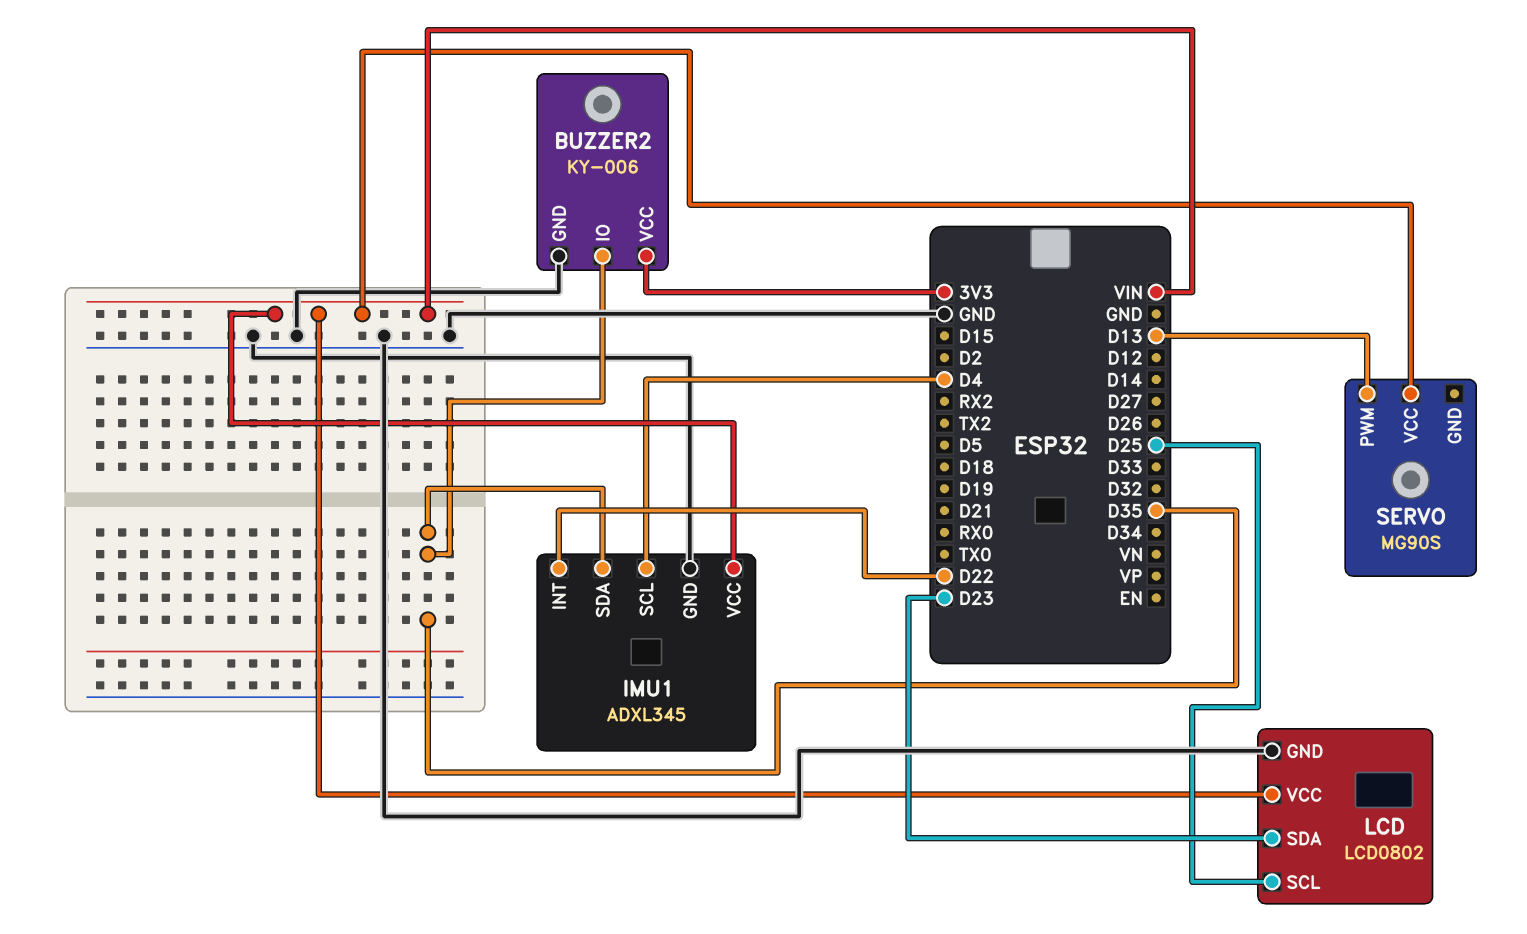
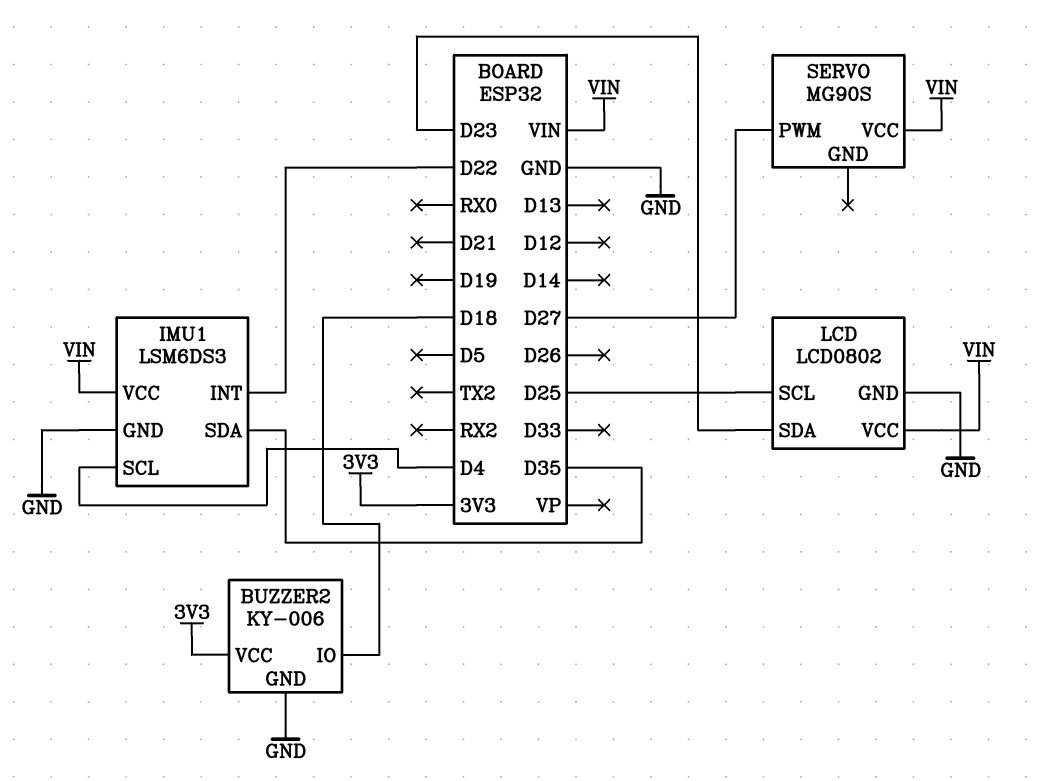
BUZZER2 pin IO: D35 -> D18
IMU1: ADXL345 -> LSM6DS3
SERVO pin PWM: D13 -> D27

